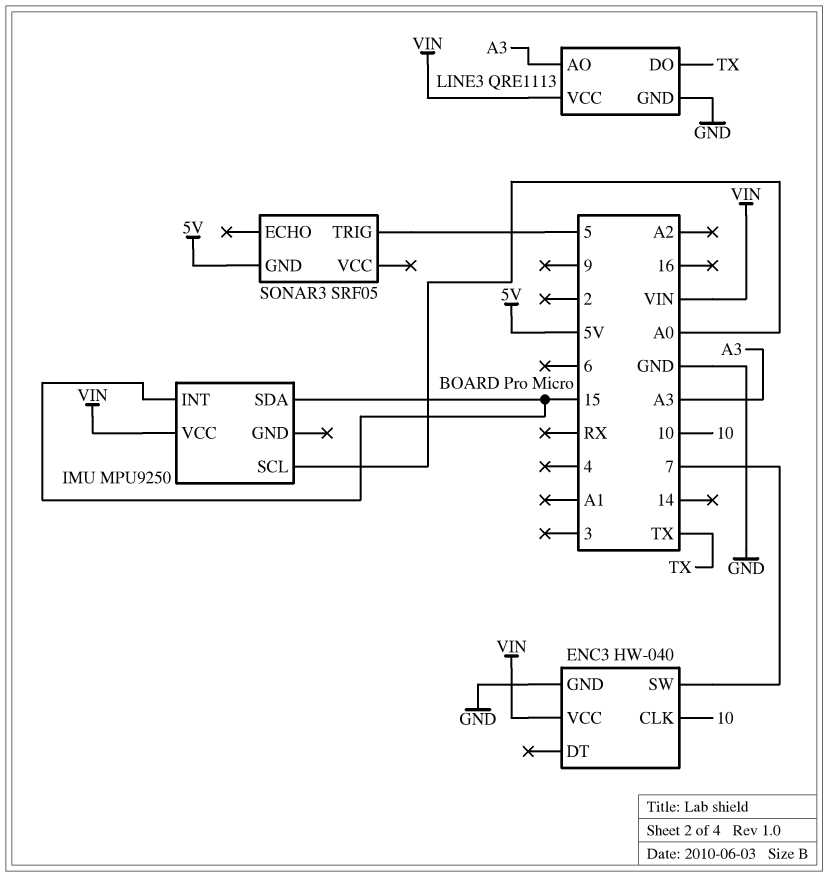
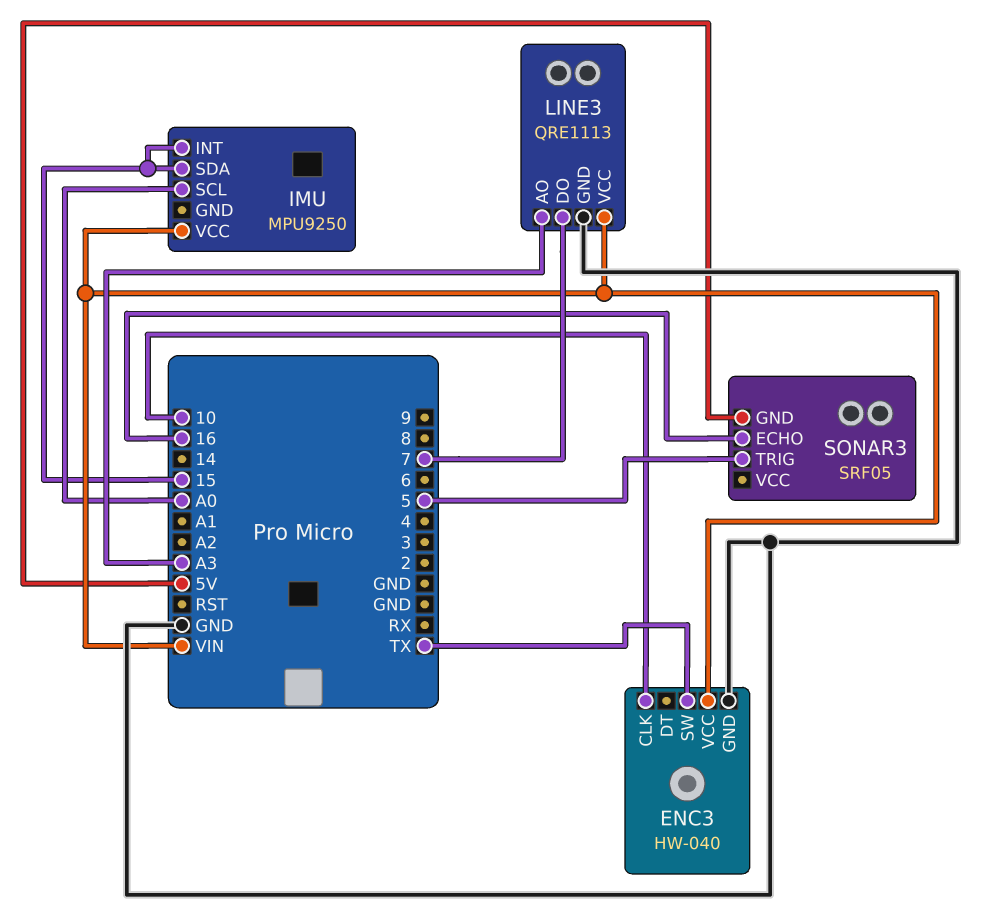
ENC3 pin SW: 7 -> TX
LINE3 pin DO: TX -> 7
SONAR3 pin ECHO: none -> 16

